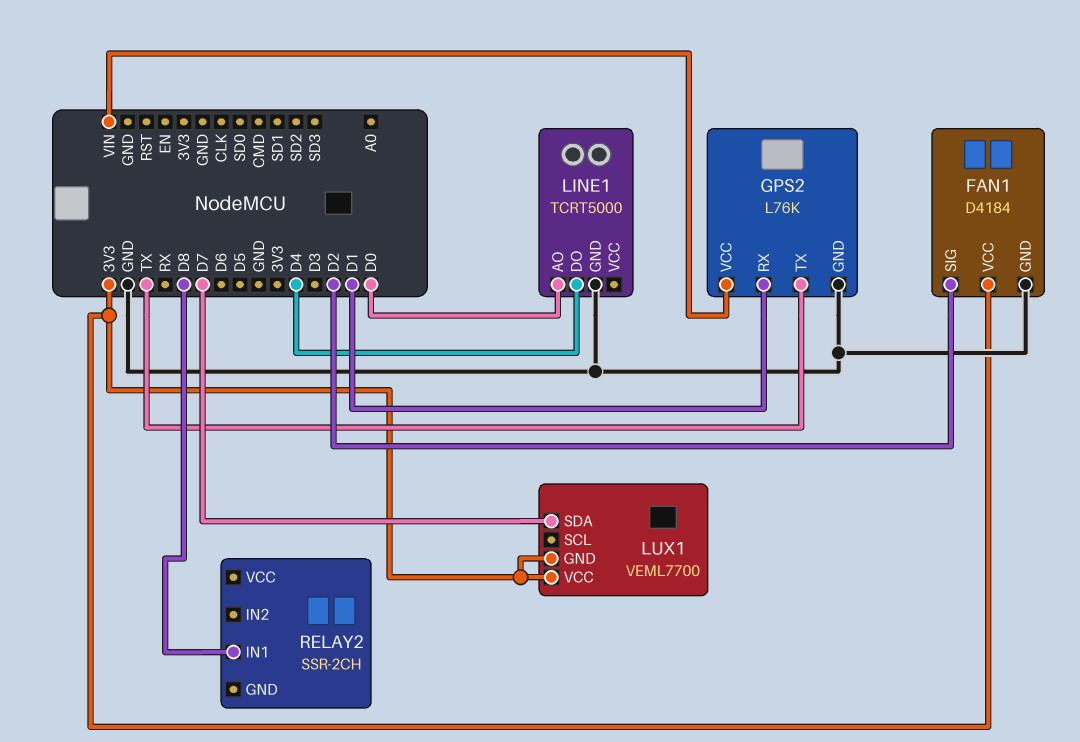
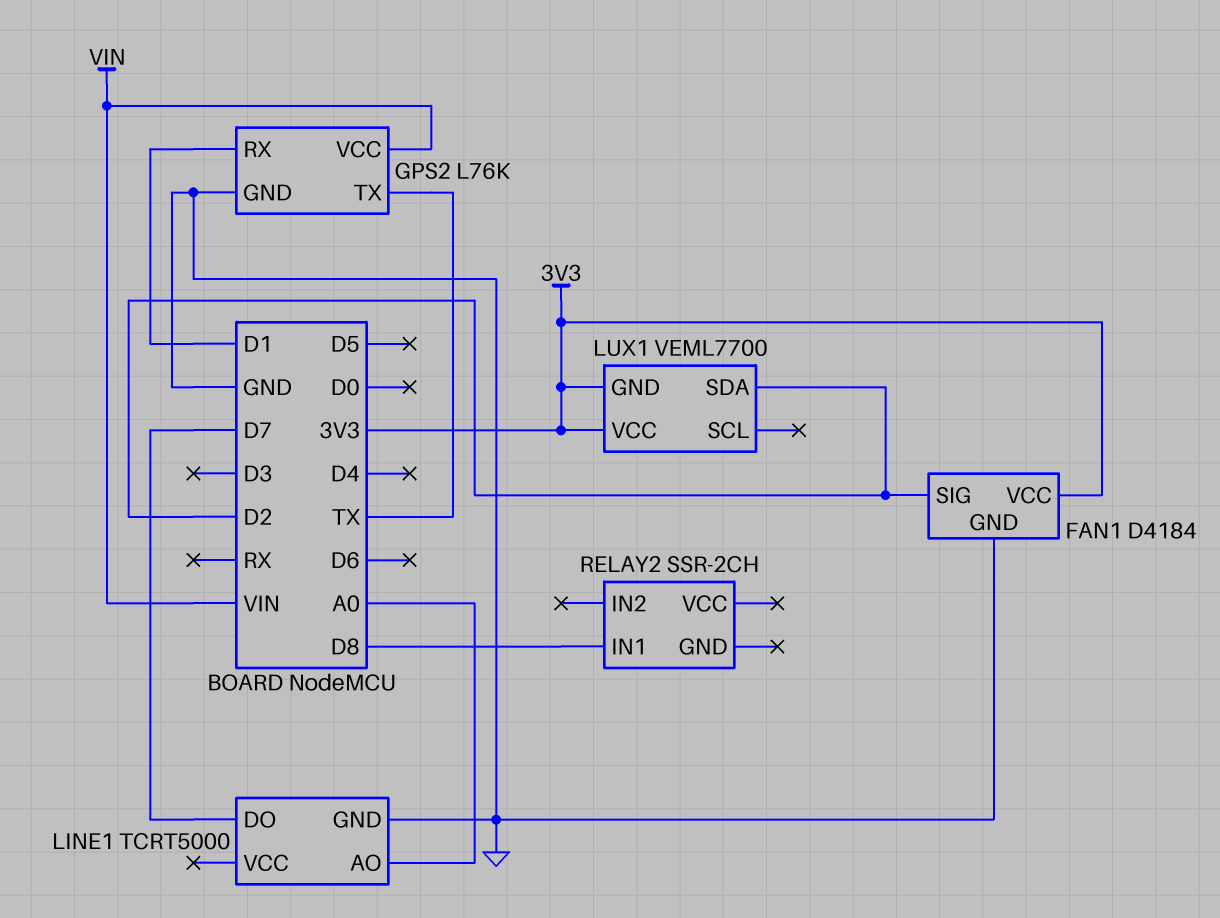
LINE1 pin AO: D0 -> A0
LINE1 pin DO: D4 -> D7
LUX1 pin SDA: D7 -> D2

